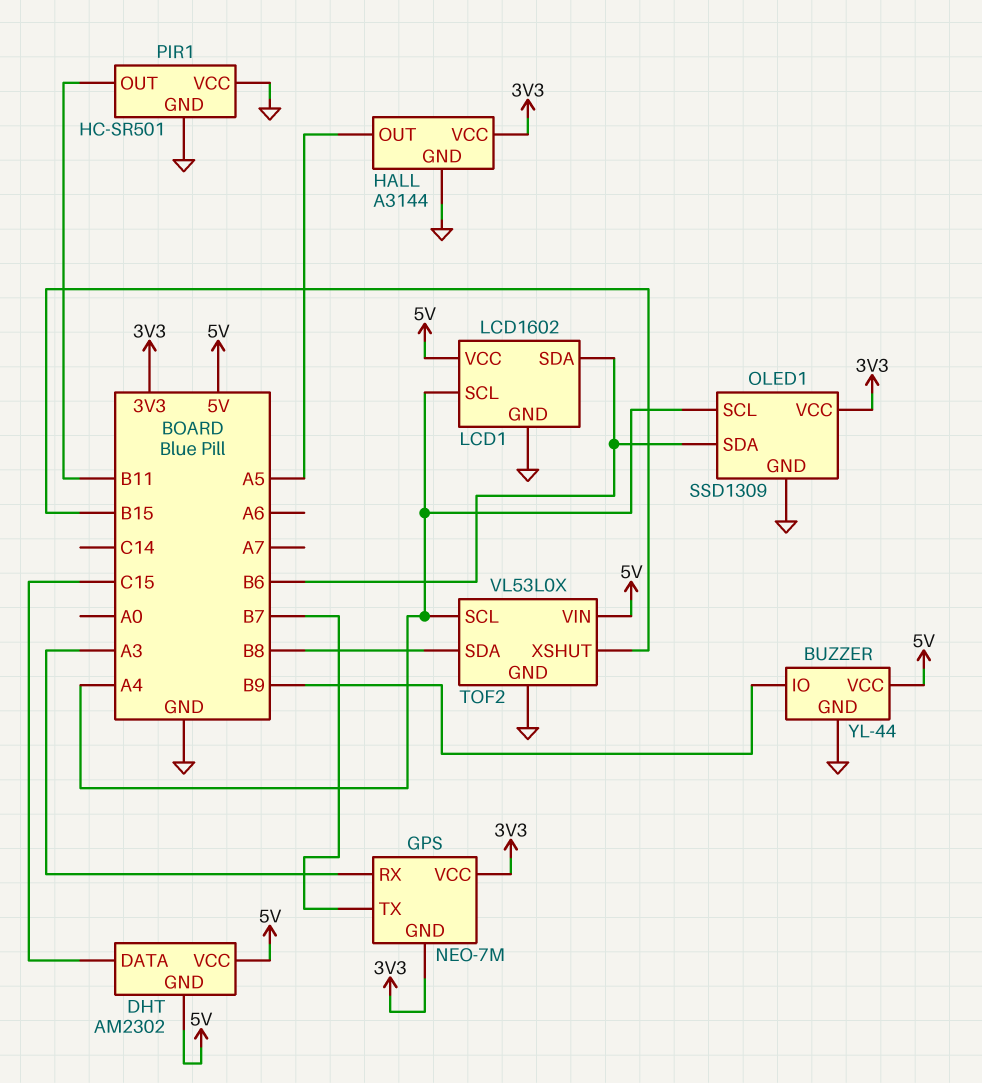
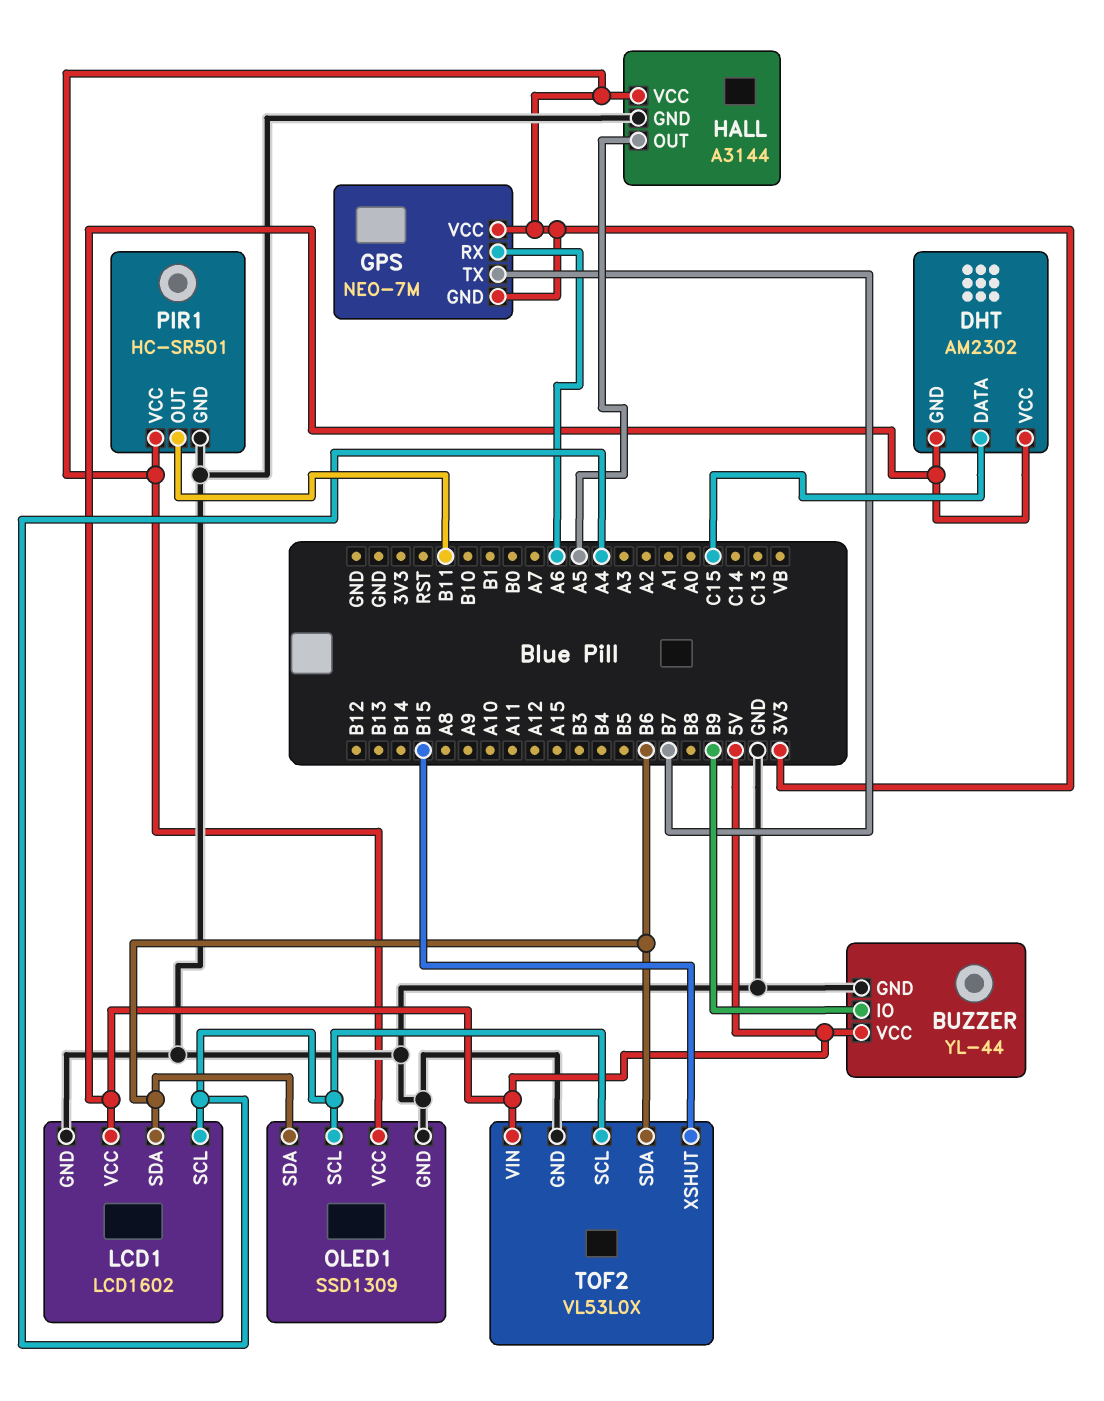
GPS pin RX: A3 -> A6
PIR1 pin VCC: GND -> 3V3
TOF2 pin SDA: B8 -> B6

